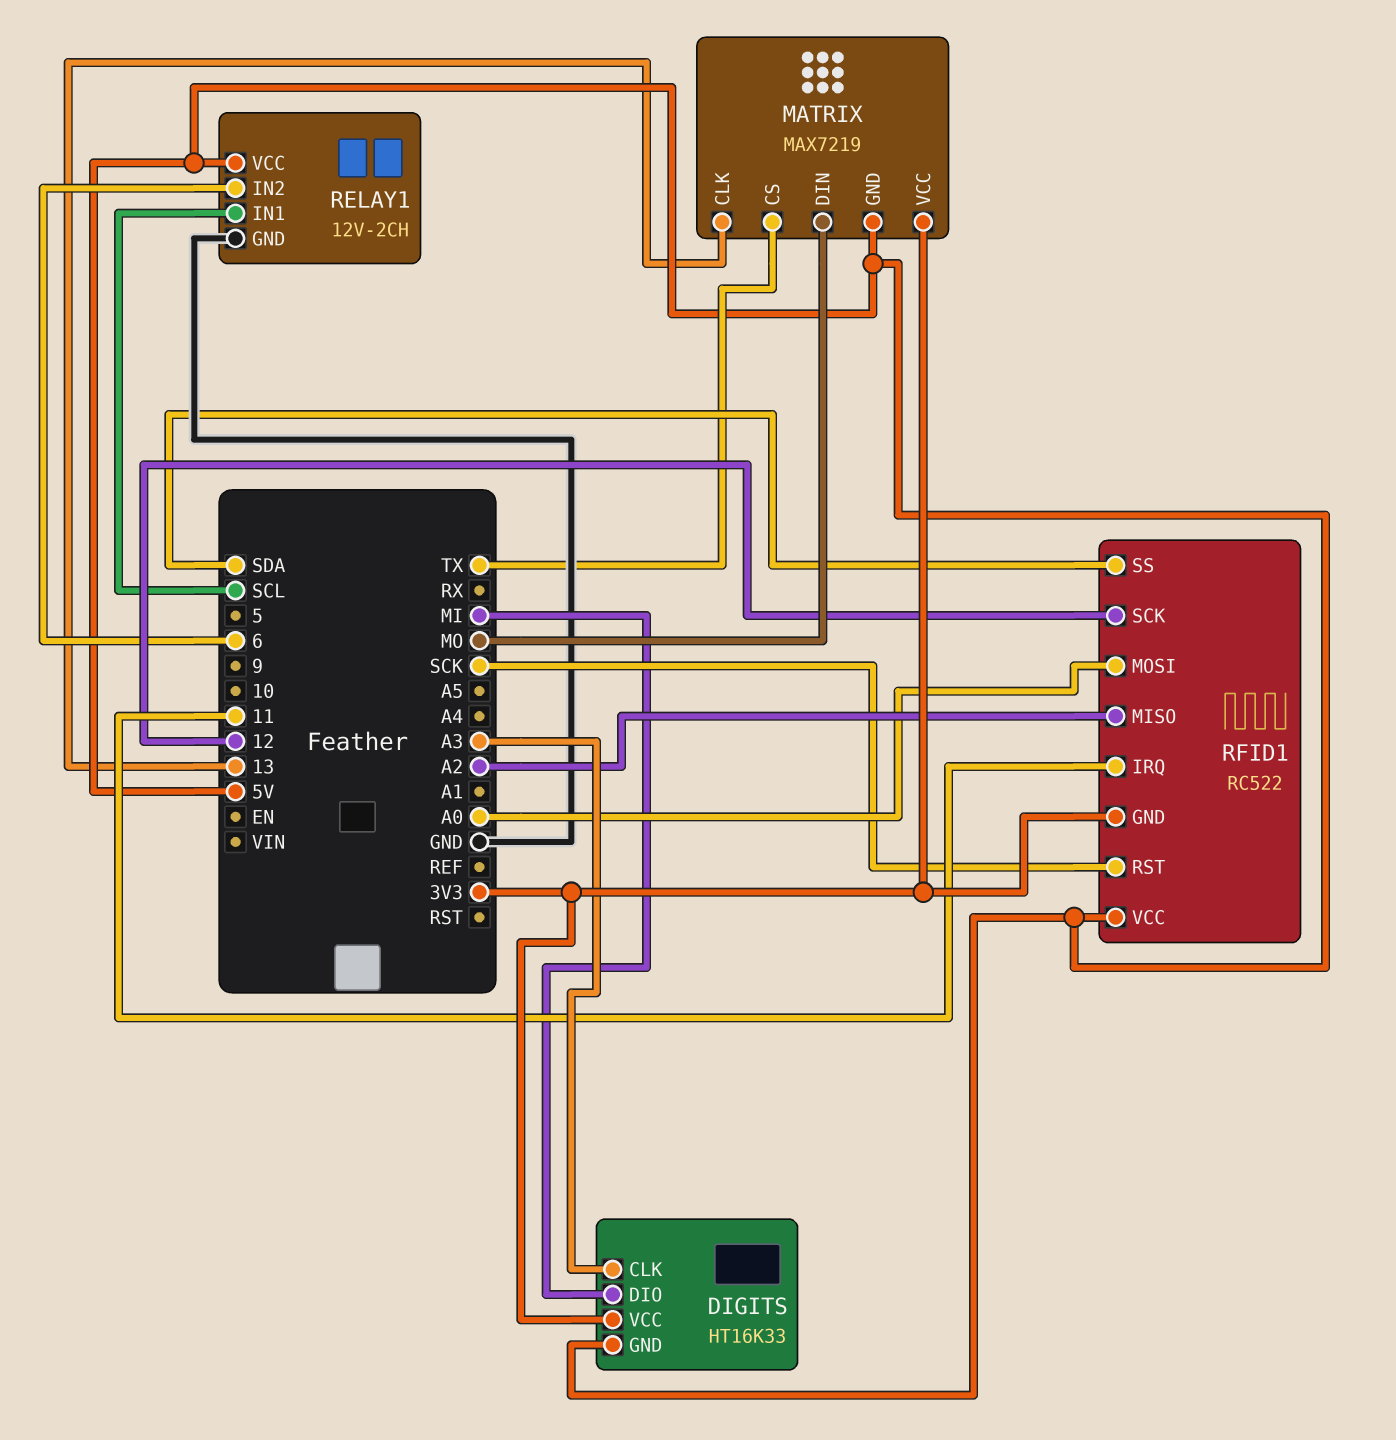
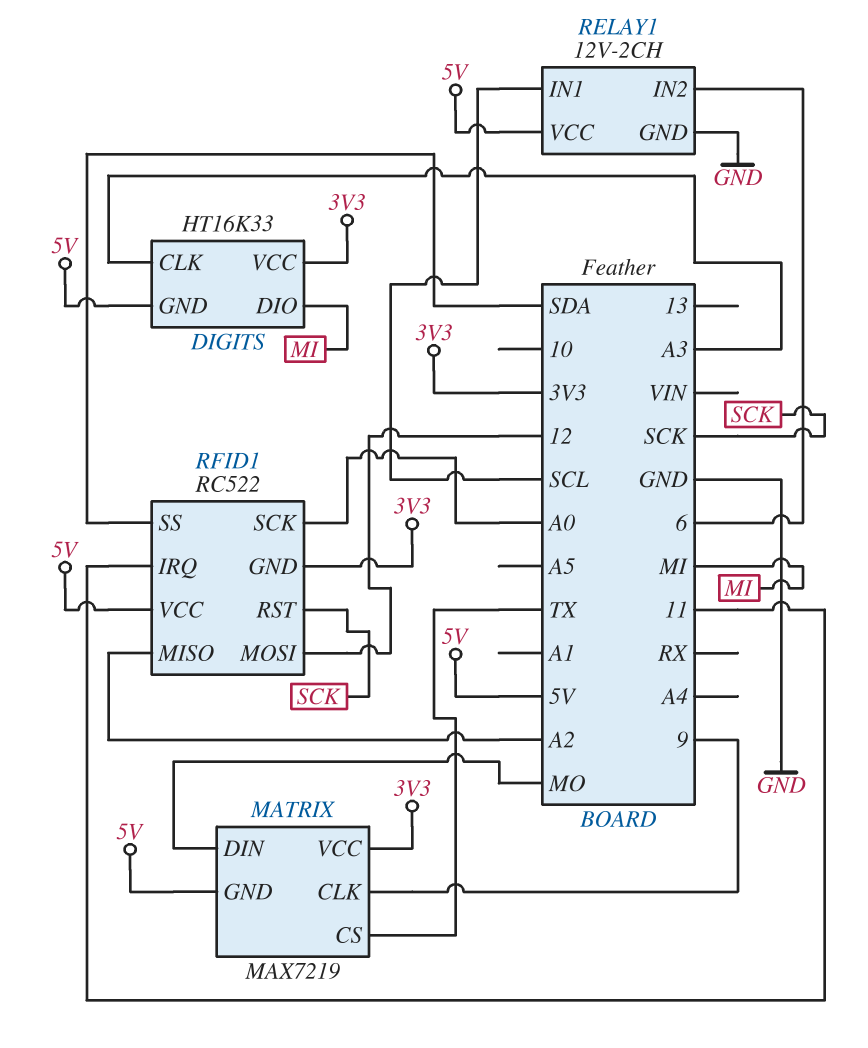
MATRIX pin CLK: 13 -> 9
RFID1 pin MOSI: A0 -> 12
RFID1 pin SCK: 12 -> A0

